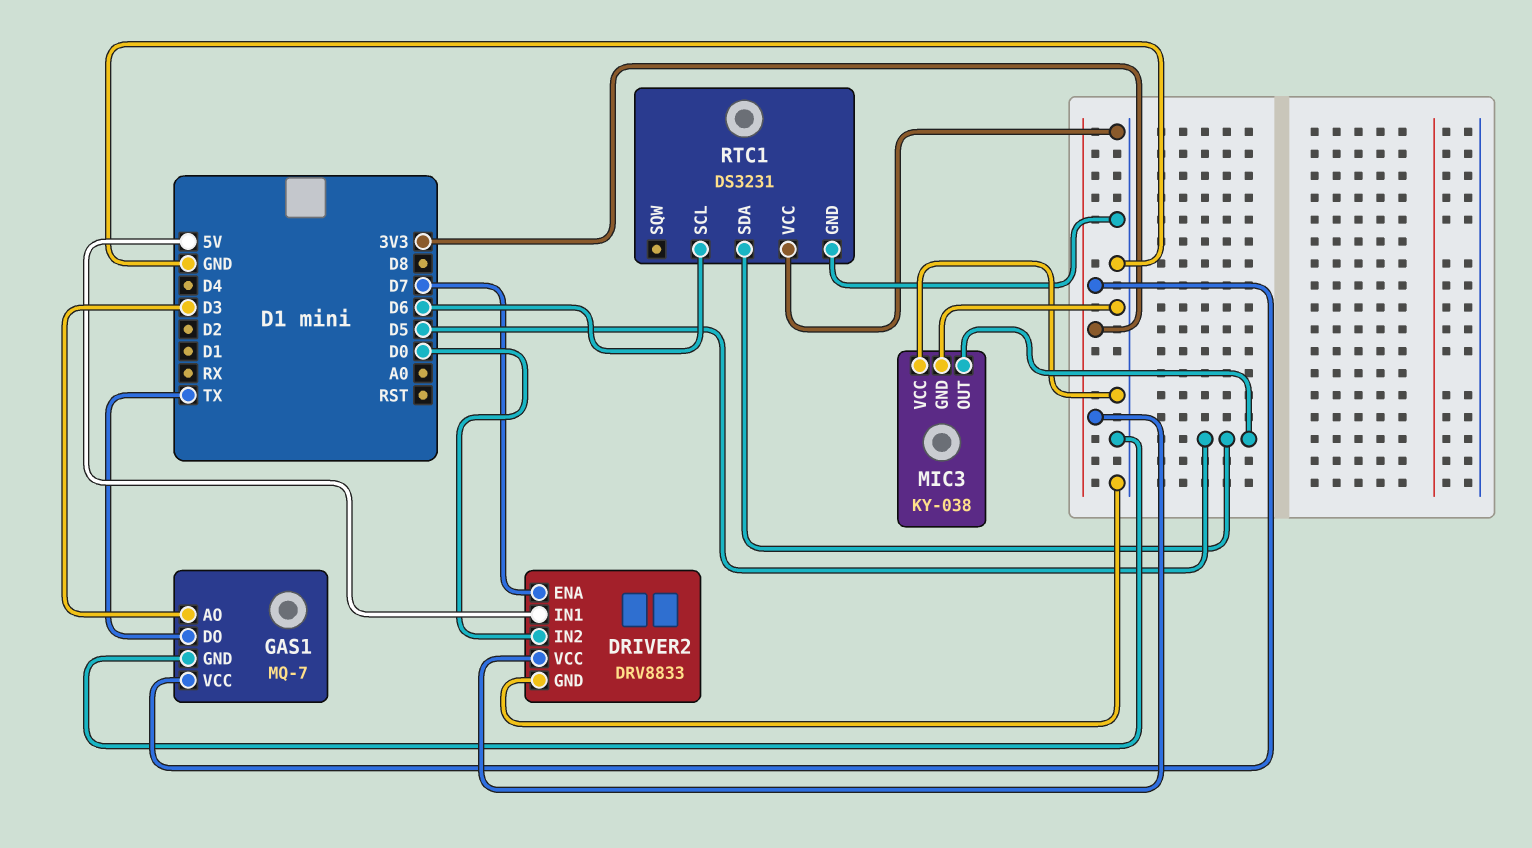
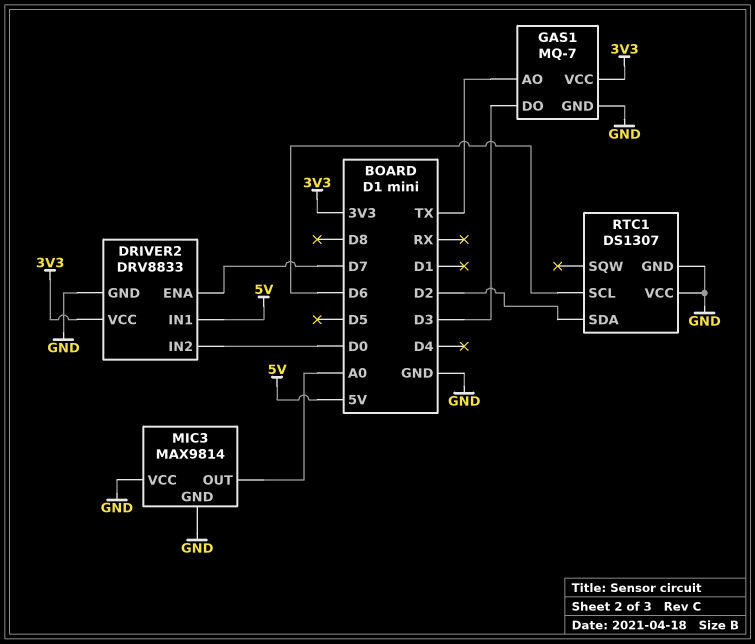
GAS1 pin AO: D3 -> TX
GAS1 pin DO: TX -> D3
MIC3: KY-038 -> MAX9814
MIC3 pin OUT: D5 -> A0
RTC1: DS3231 -> DS1307
RTC1 pin SDA: D5 -> D2

